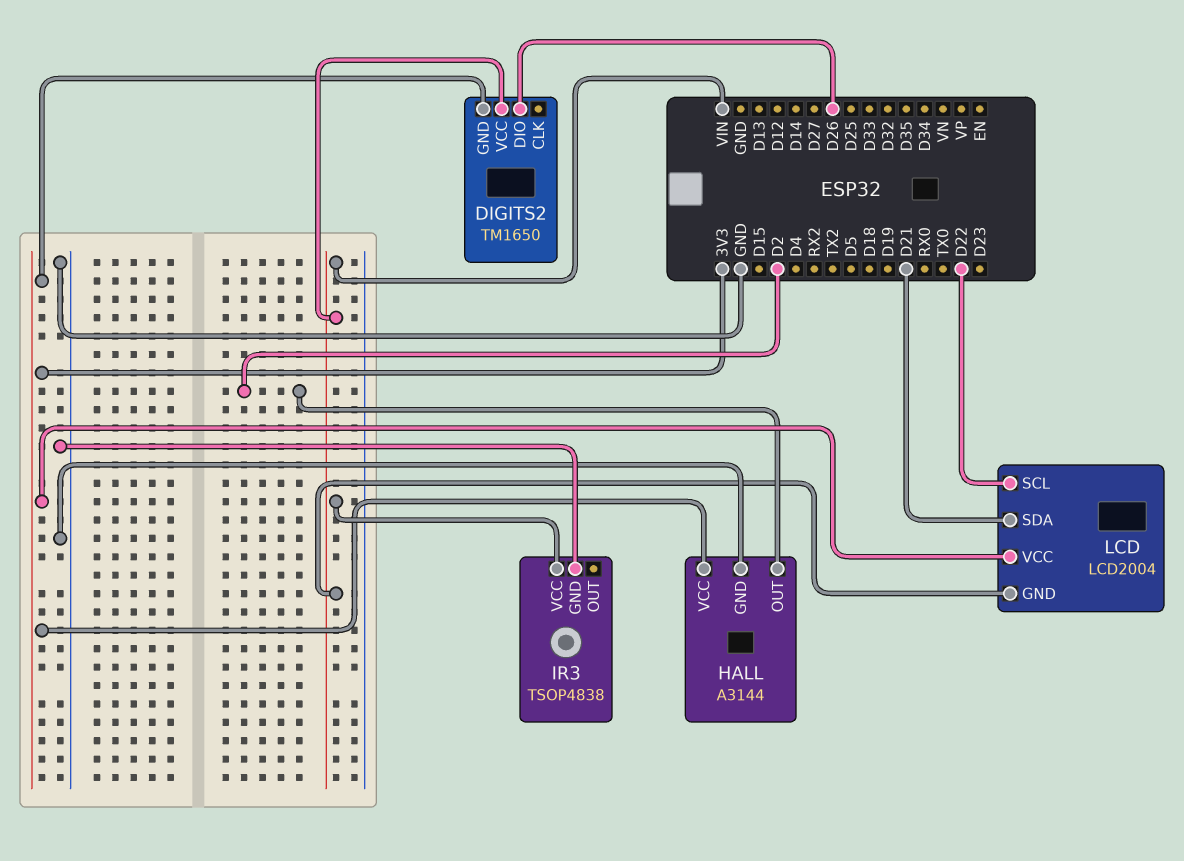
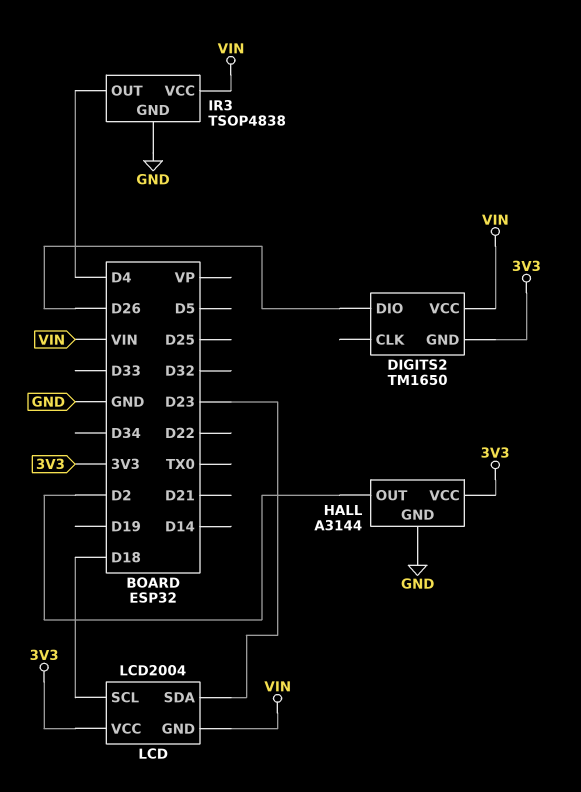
IR3 pin OUT: none -> D4
LCD pin SCL: D22 -> D18
LCD pin SDA: D21 -> D23

